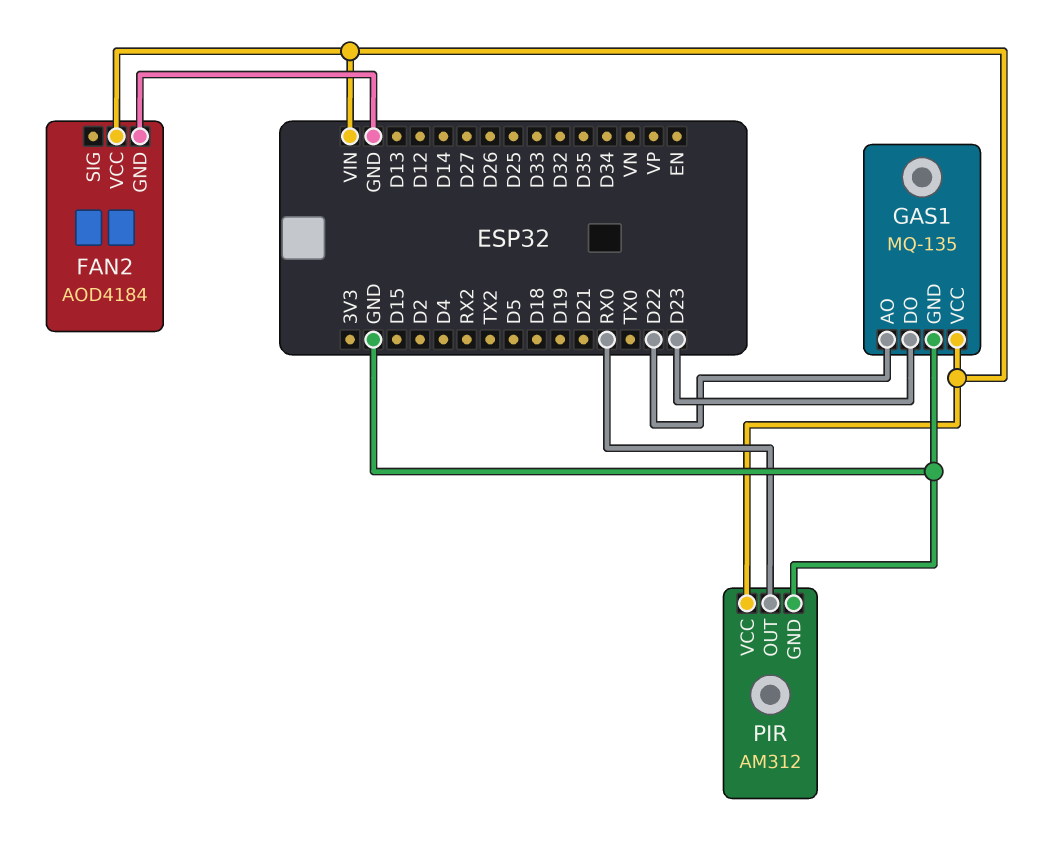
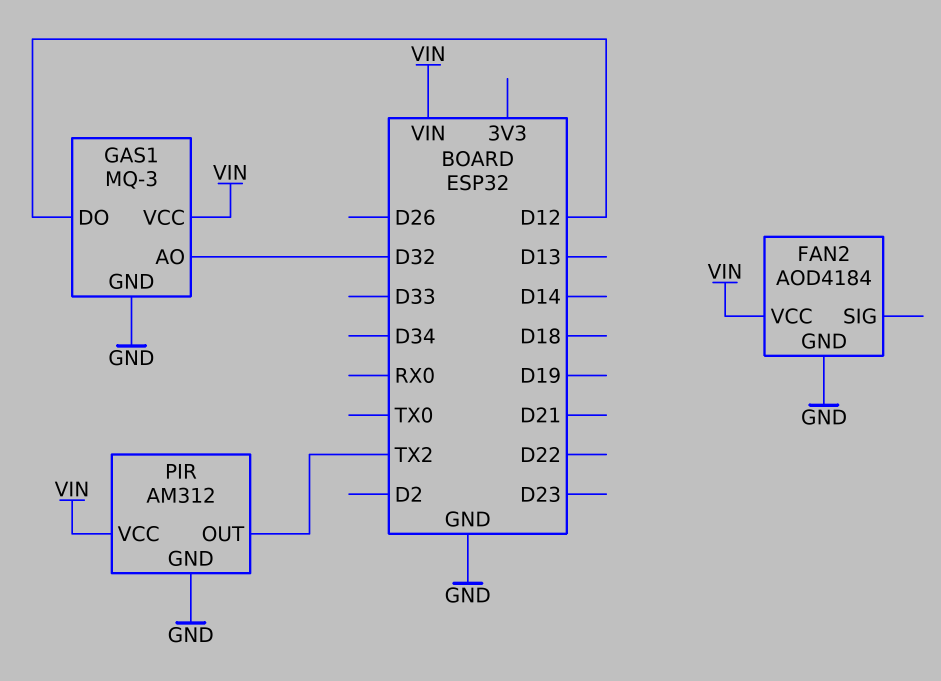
GAS1: MQ-135 -> MQ-3
GAS1 pin AO: D22 -> D32
GAS1 pin DO: D23 -> D12
PIR pin OUT: RX0 -> TX2

